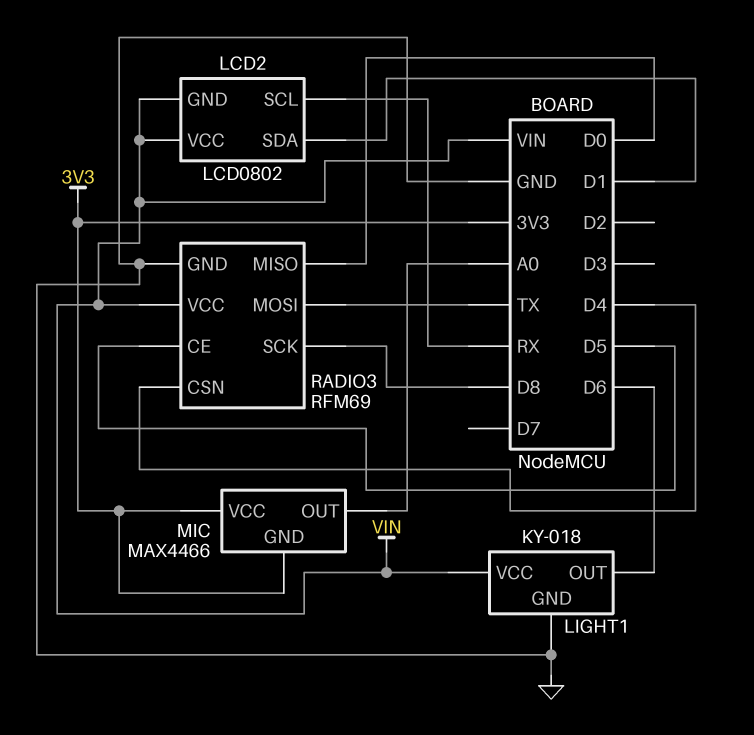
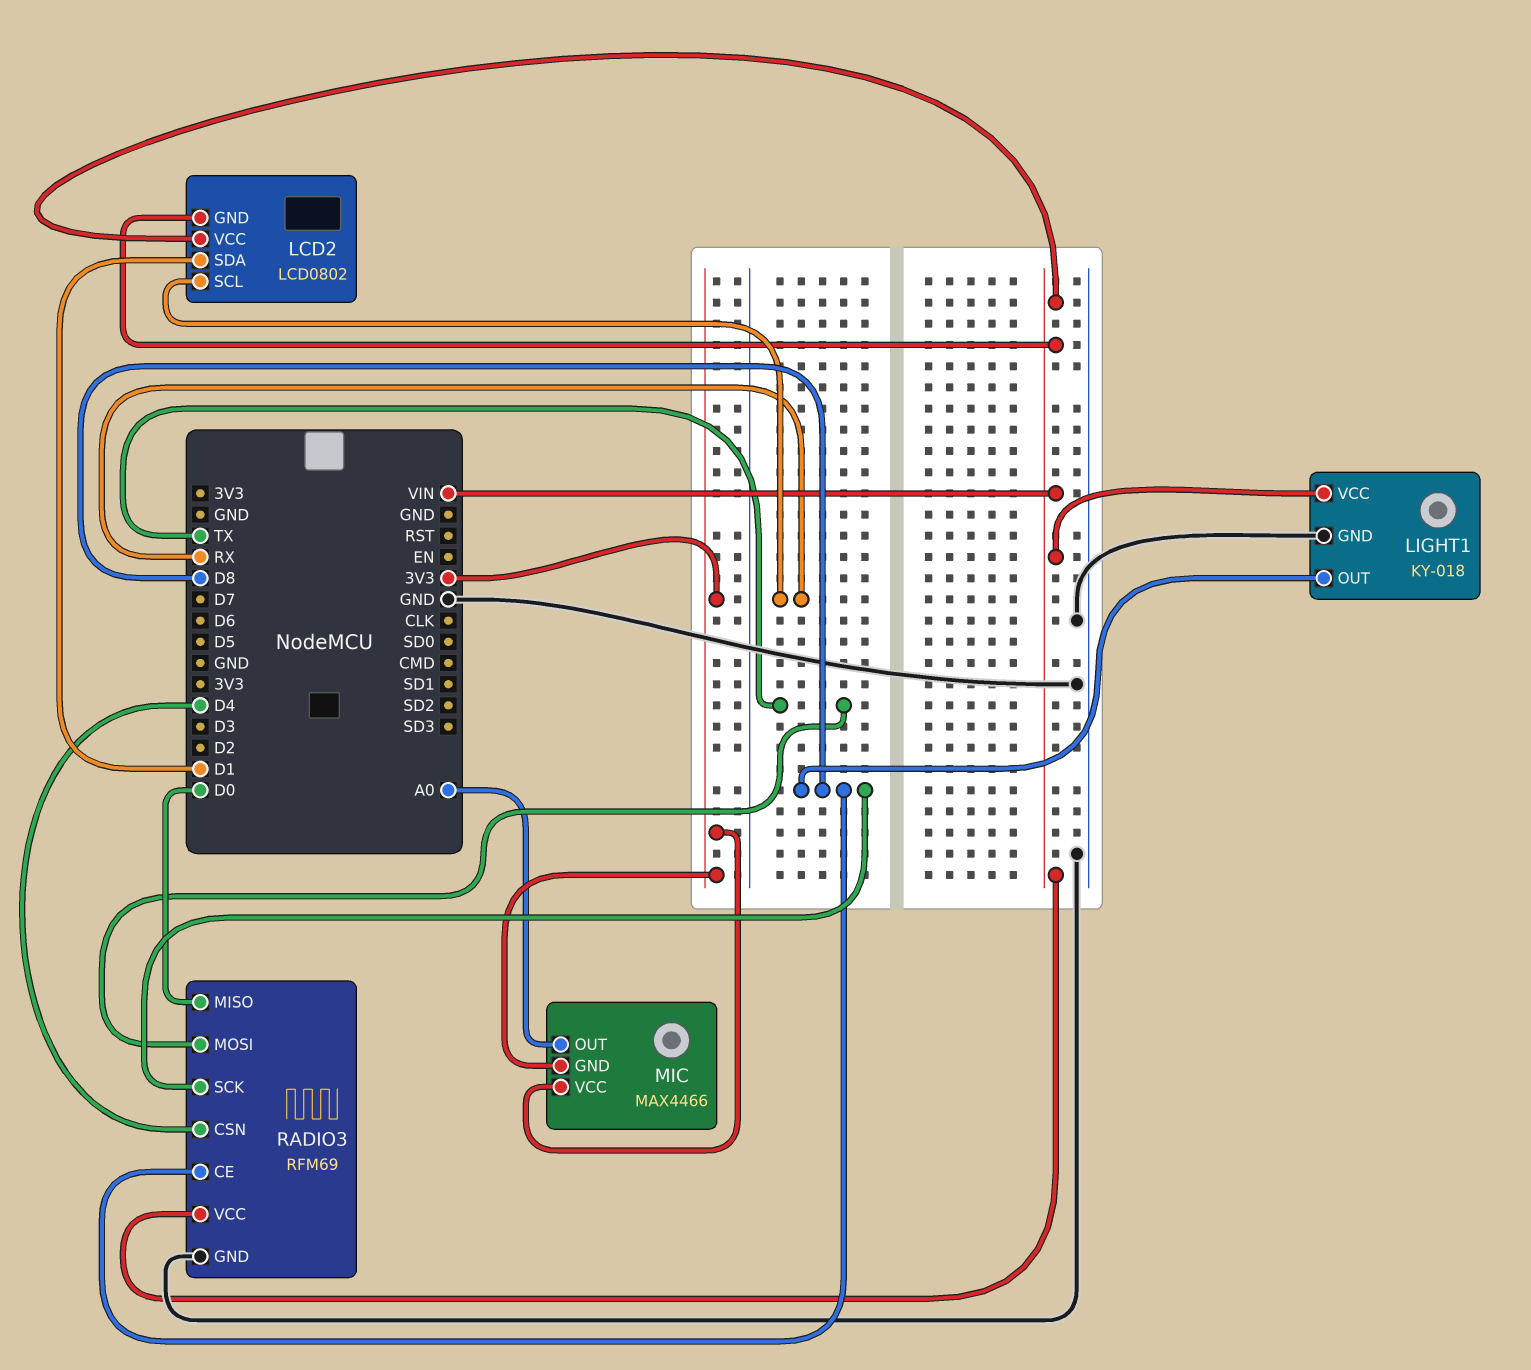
LIGHT1 pin OUT: D6 -> D8
RADIO3 pin CE: D5 -> D8

